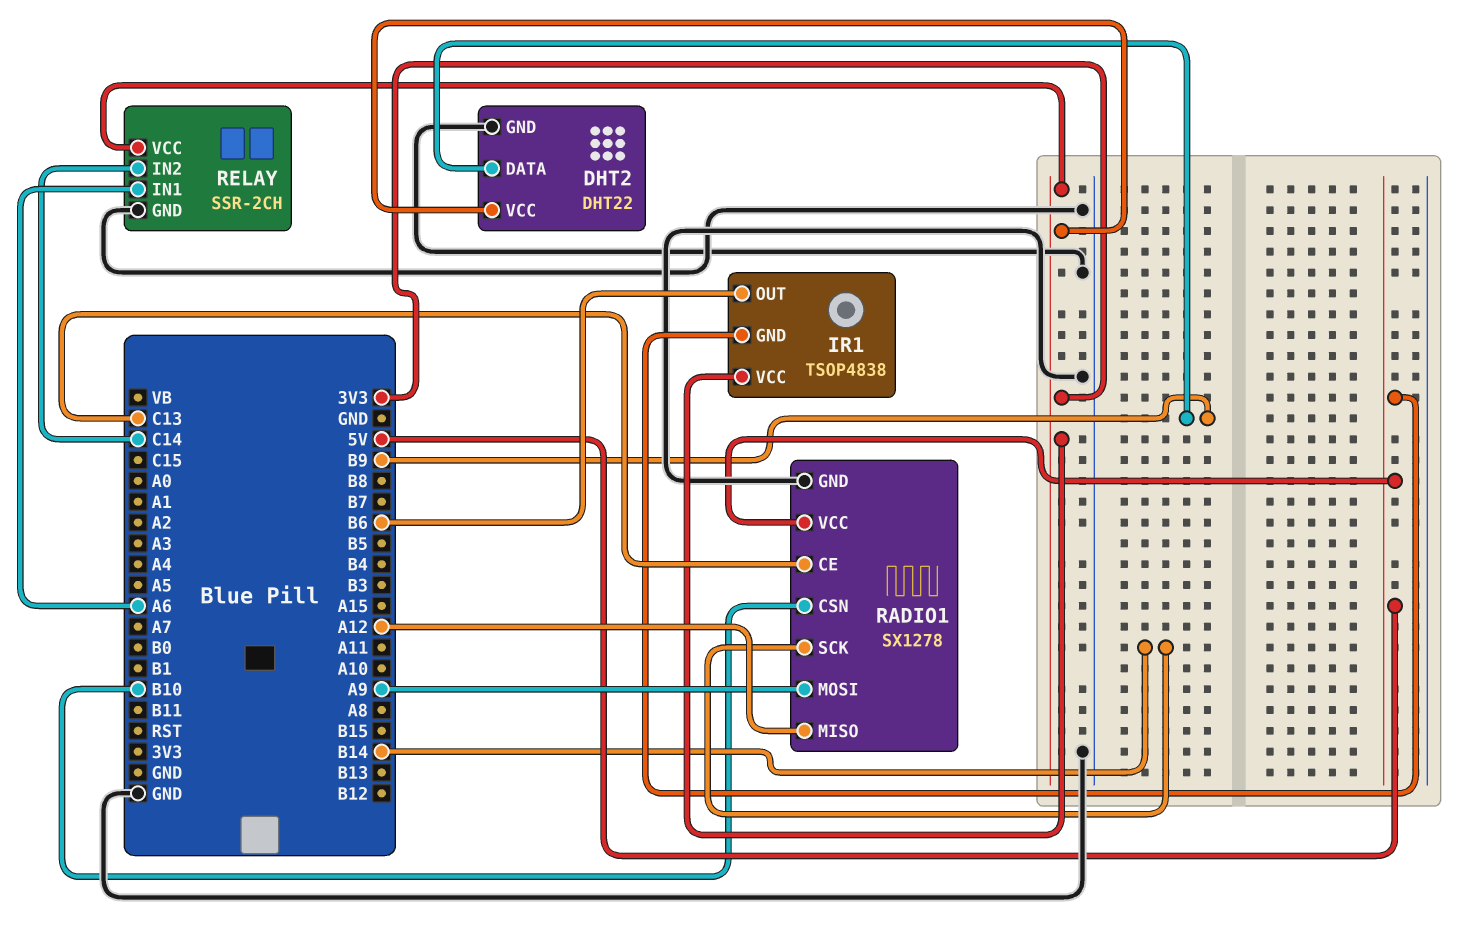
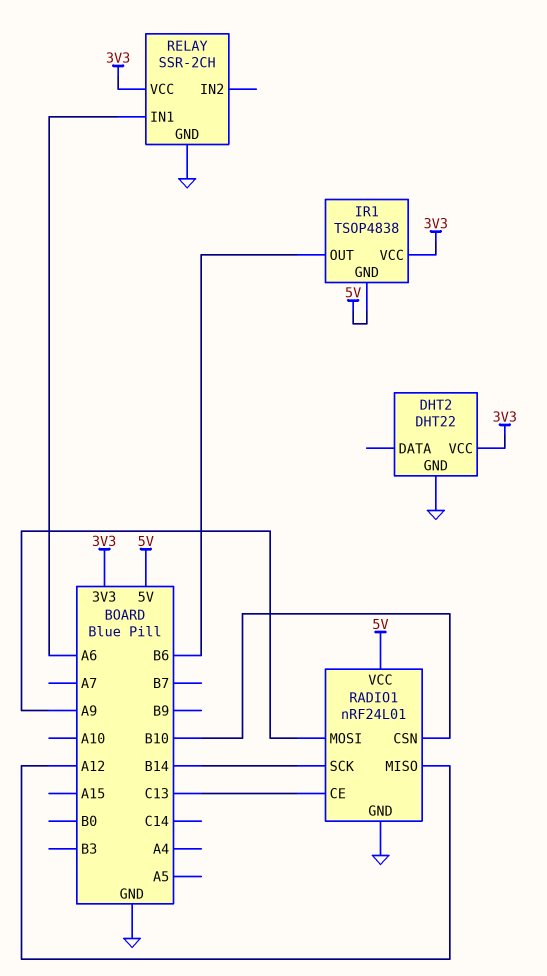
DHT2 pin DATA: B9 -> none
RADIO1: SX1278 -> nRF24L01
RELAY pin IN2: C14 -> none

